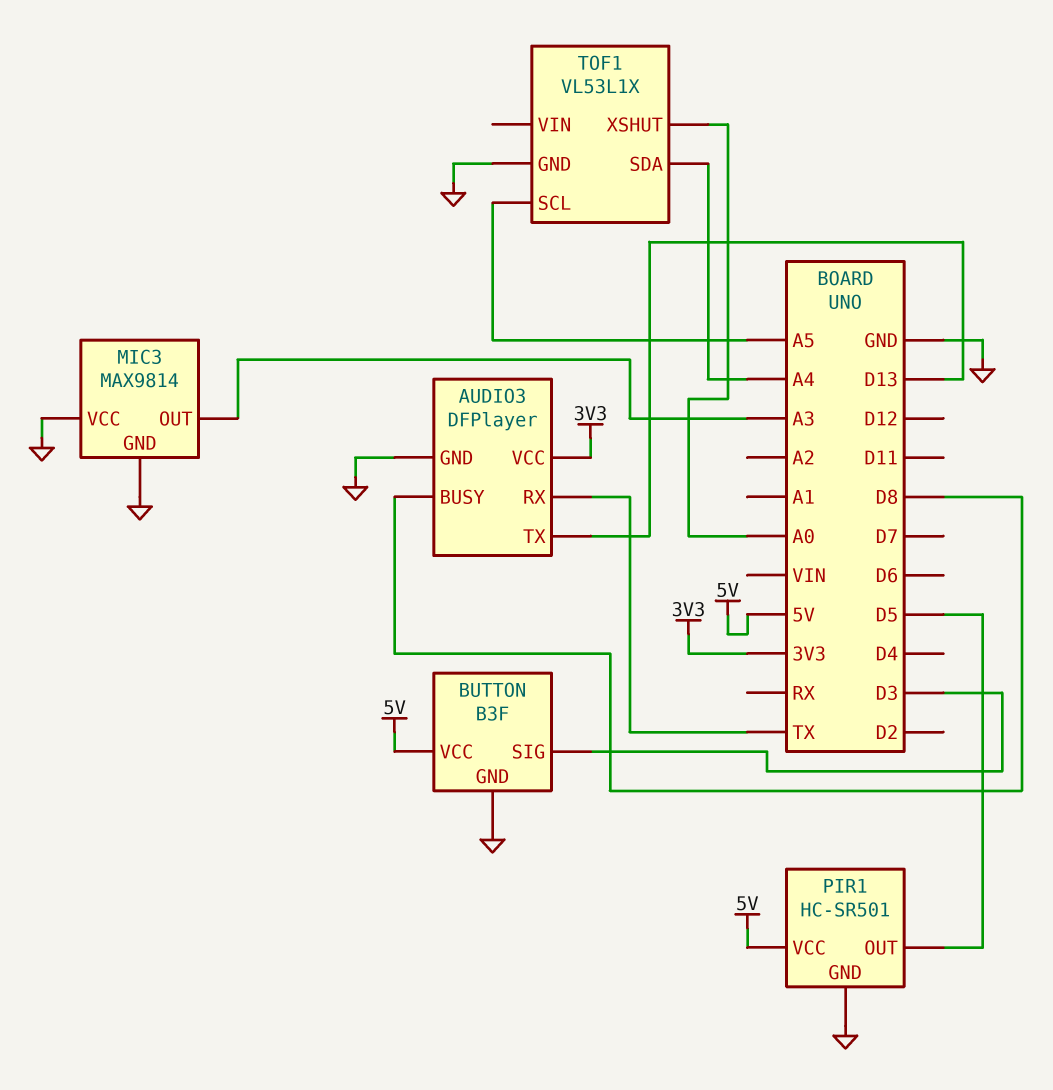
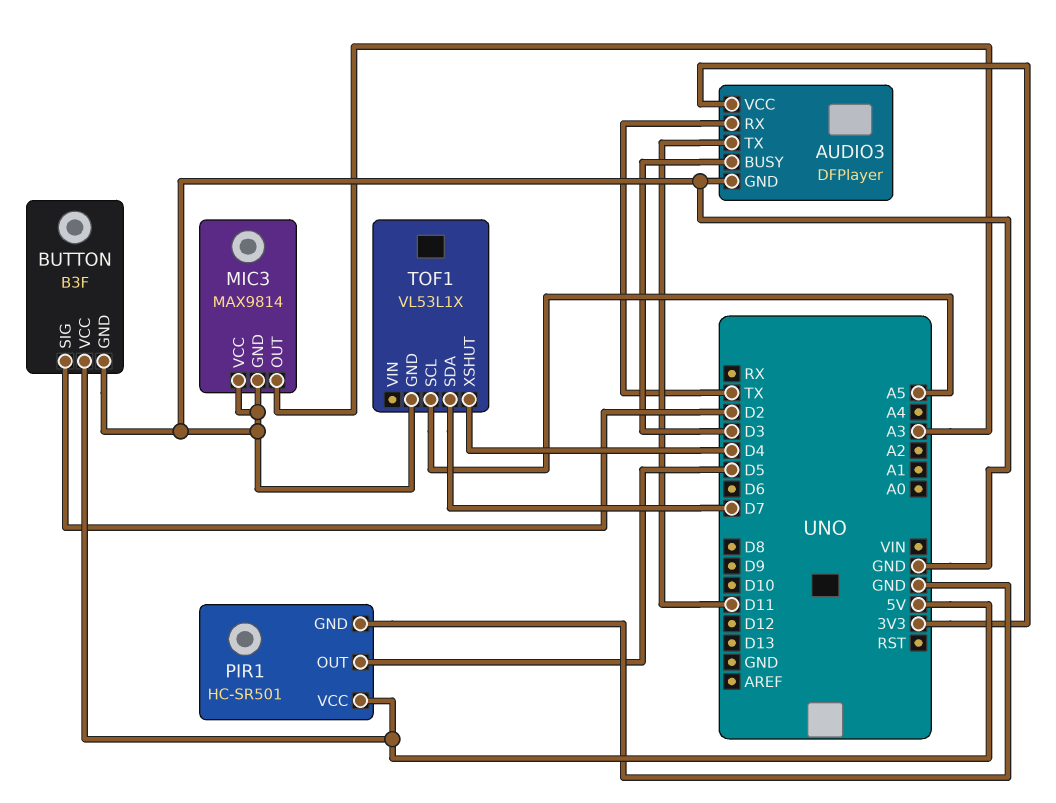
AUDIO3 pin BUSY: D8 -> D3
AUDIO3 pin TX: D13 -> D11
BUTTON pin SIG: D3 -> D2
TOF1 pin SDA: A4 -> D7
TOF1 pin XSHUT: A0 -> D4

